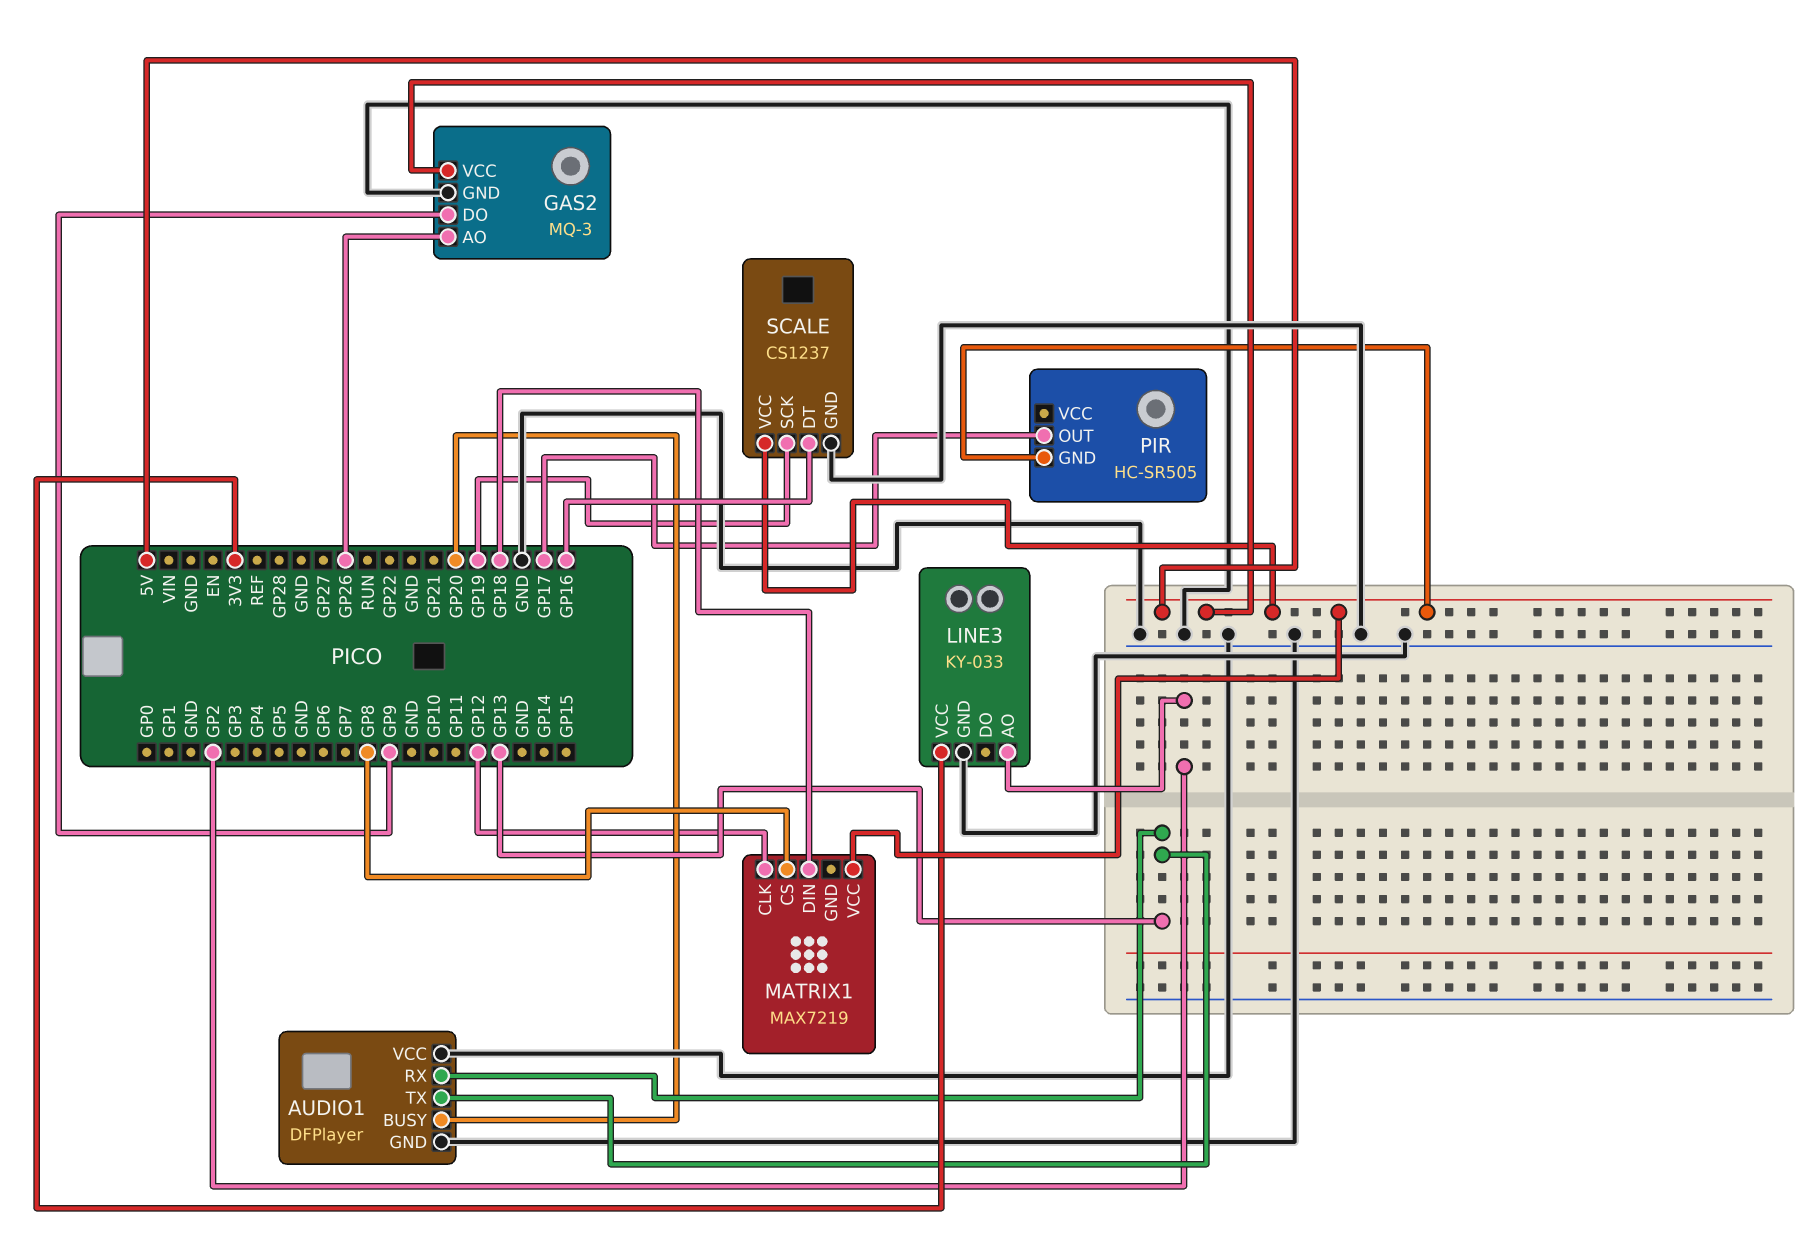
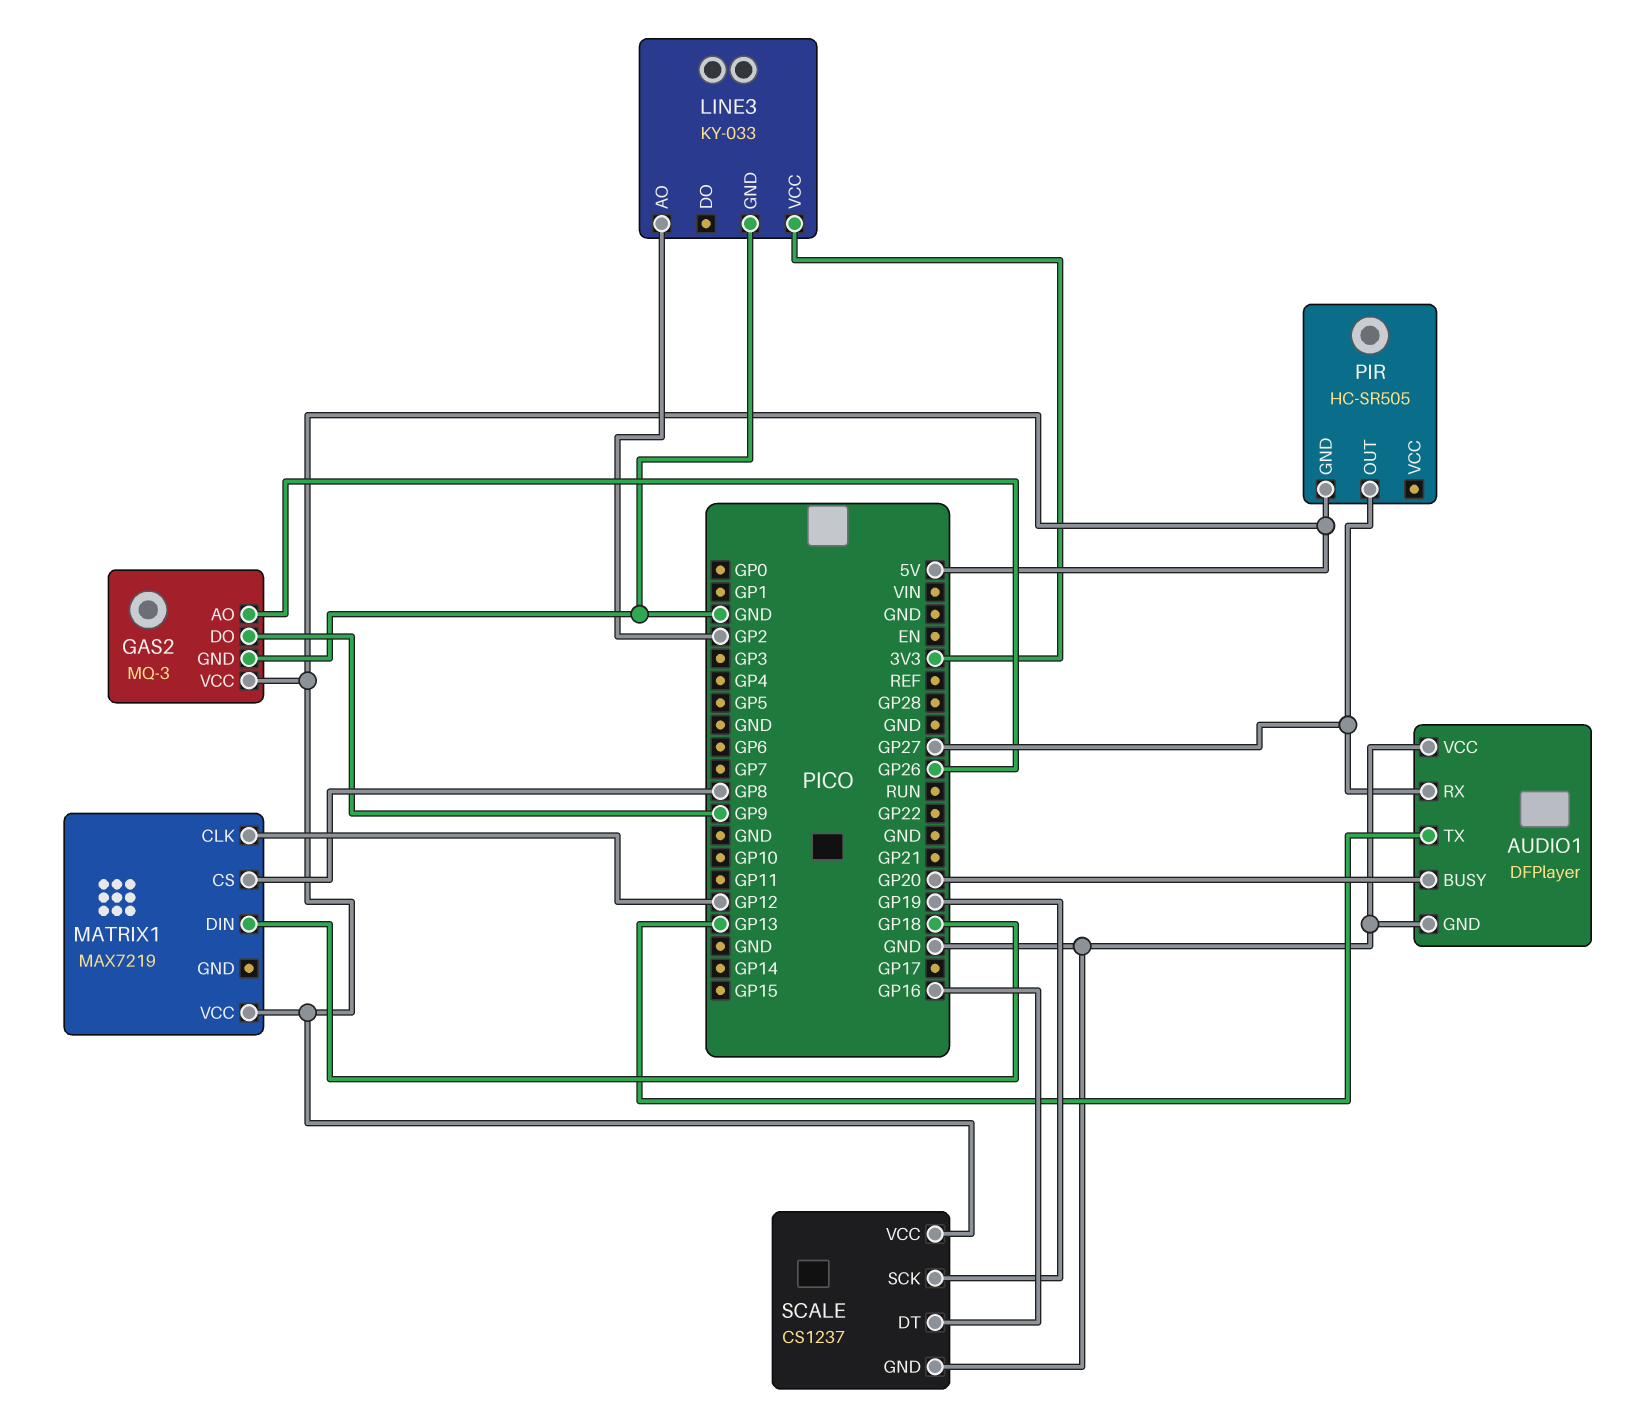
AUDIO1 pin RX: GP13 -> GP27
PIR pin OUT: GP17 -> GP27

